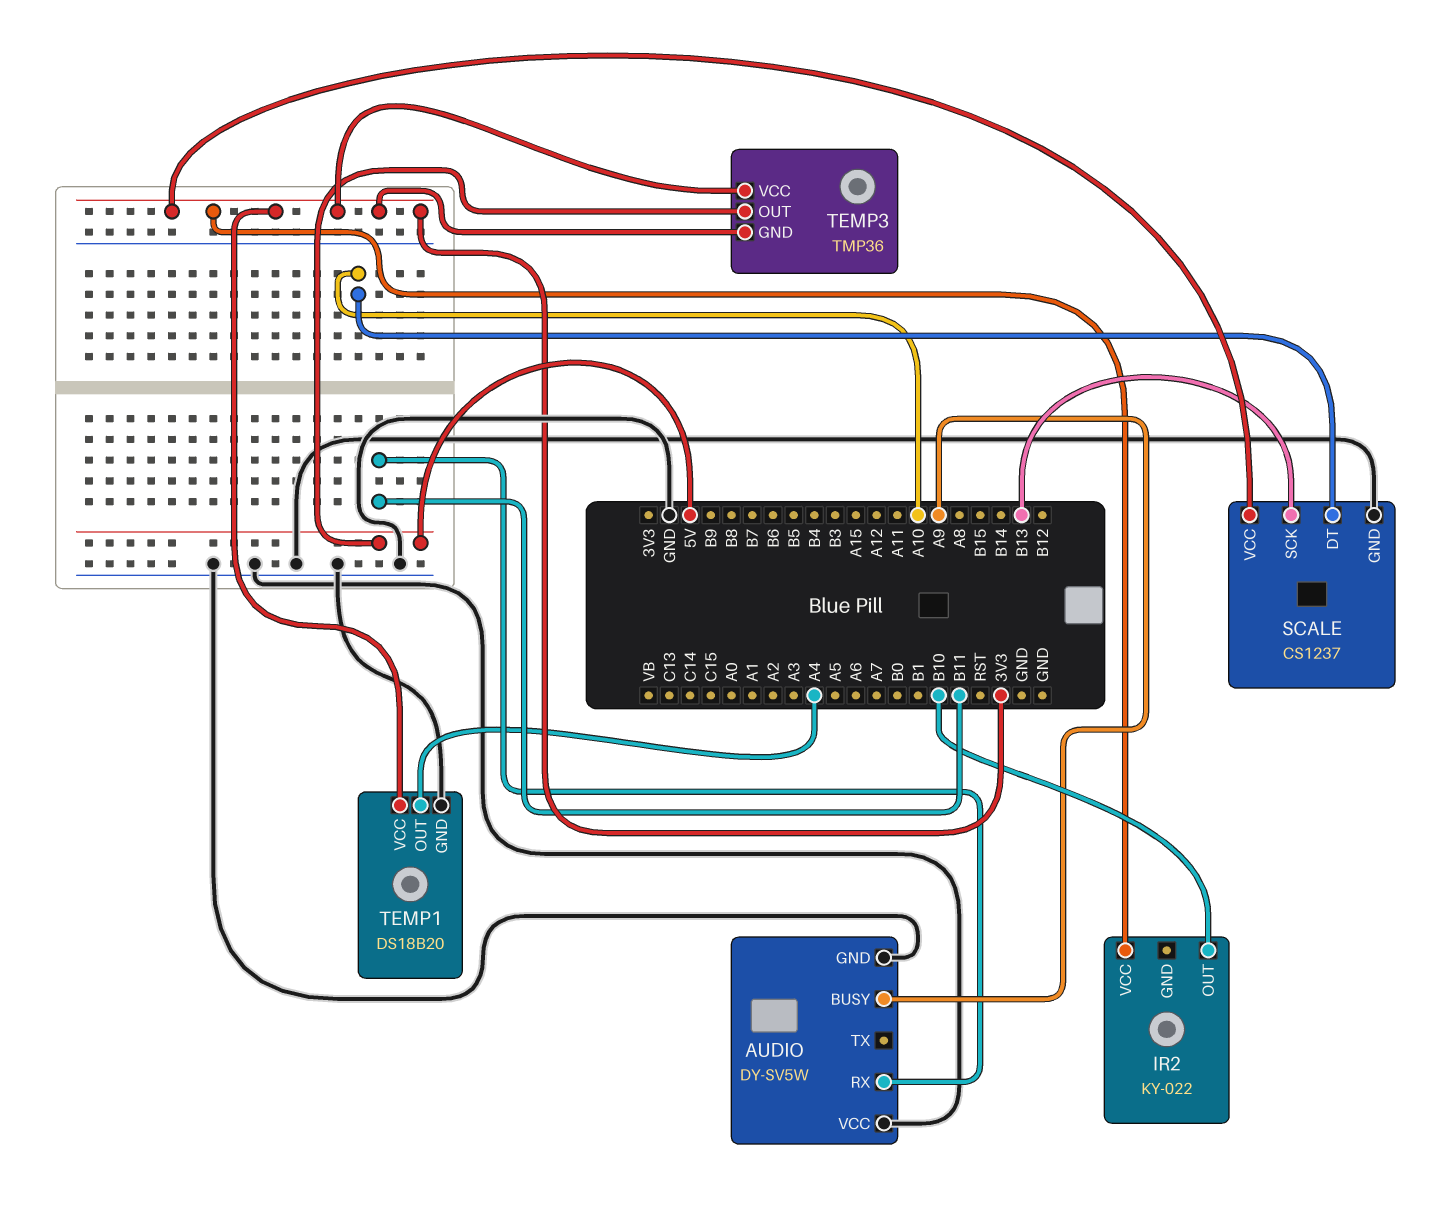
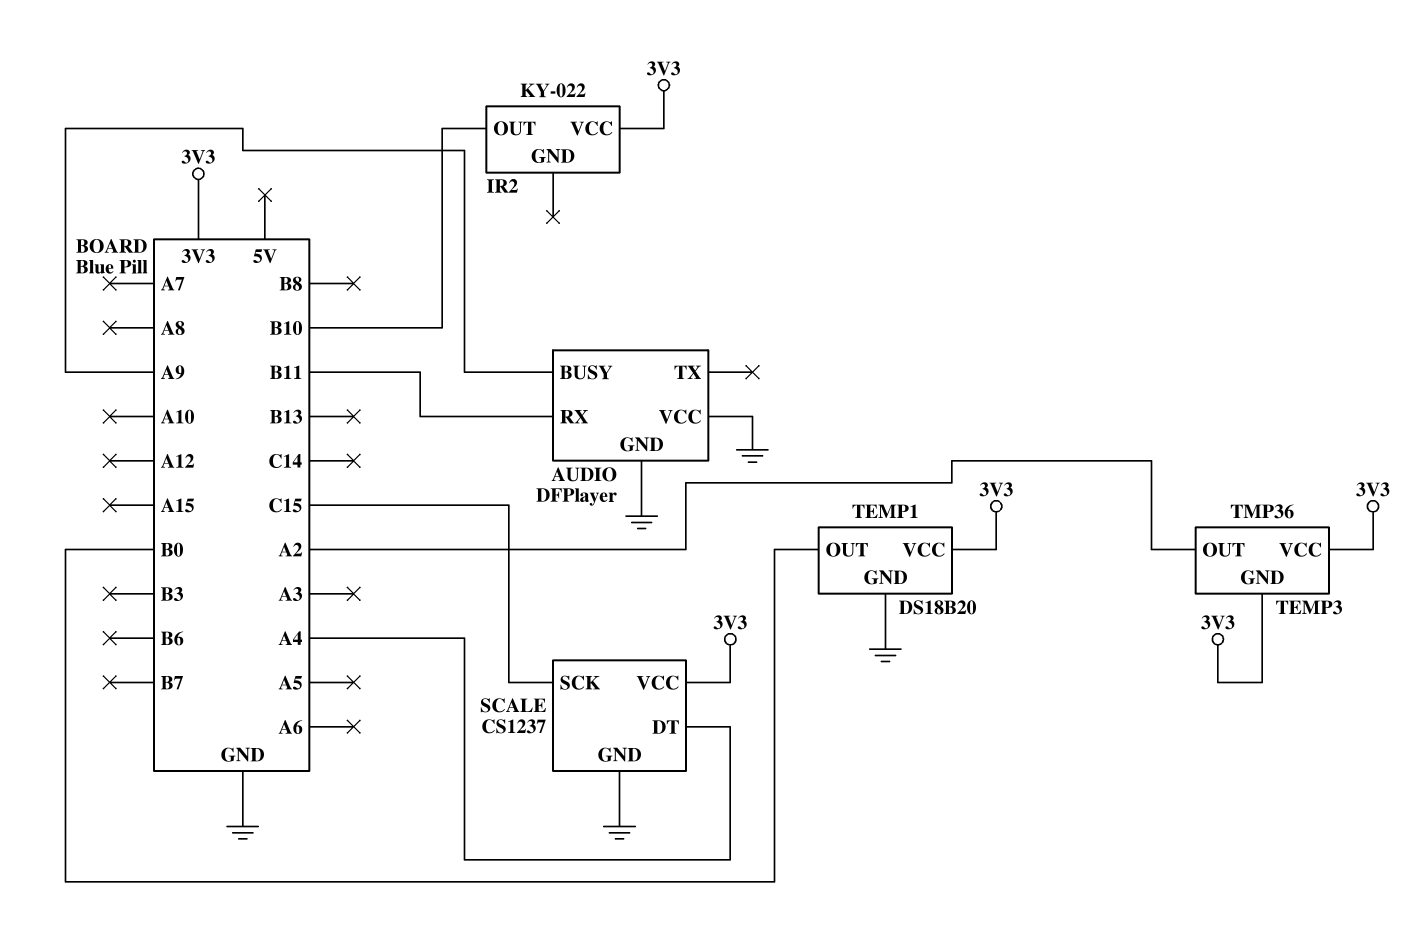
AUDIO: DY-SV5W -> DFPlayer
SCALE pin DT: A10 -> A4
SCALE pin SCK: B13 -> C15
TEMP1 pin OUT: A4 -> B0
TEMP3 pin OUT: 5V -> A2

